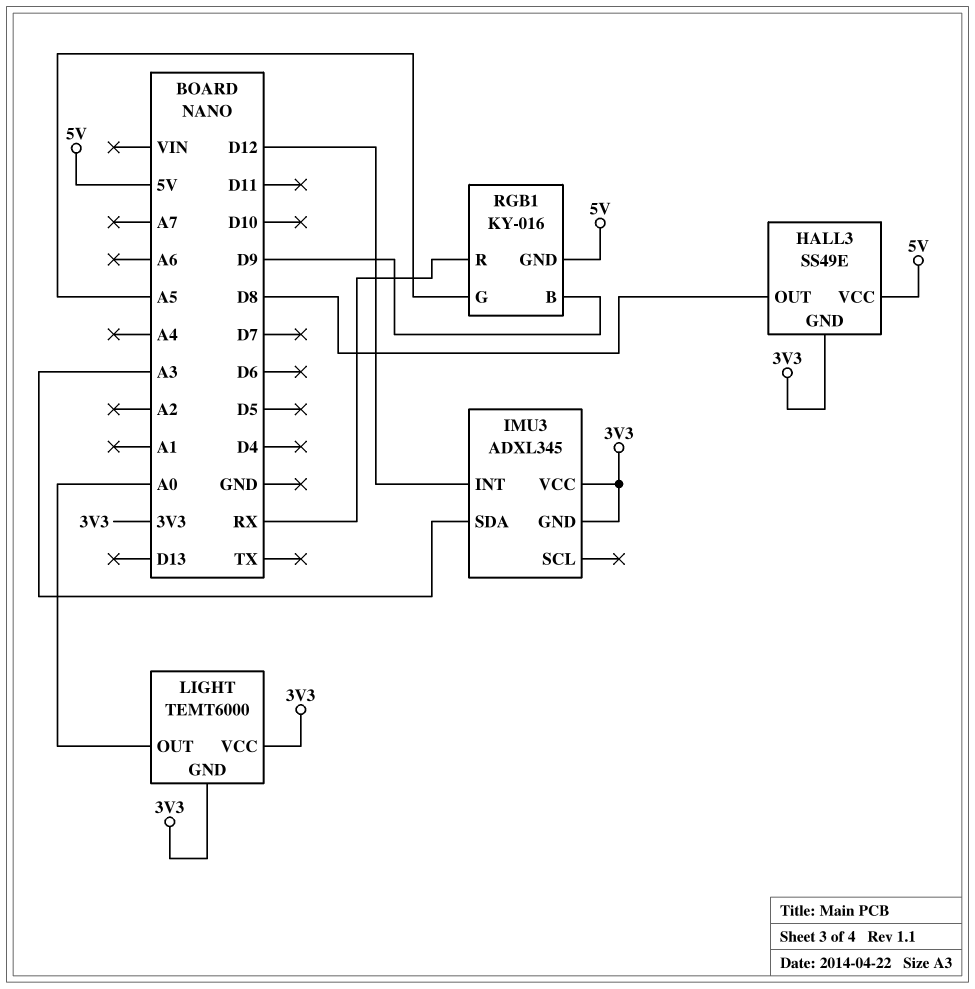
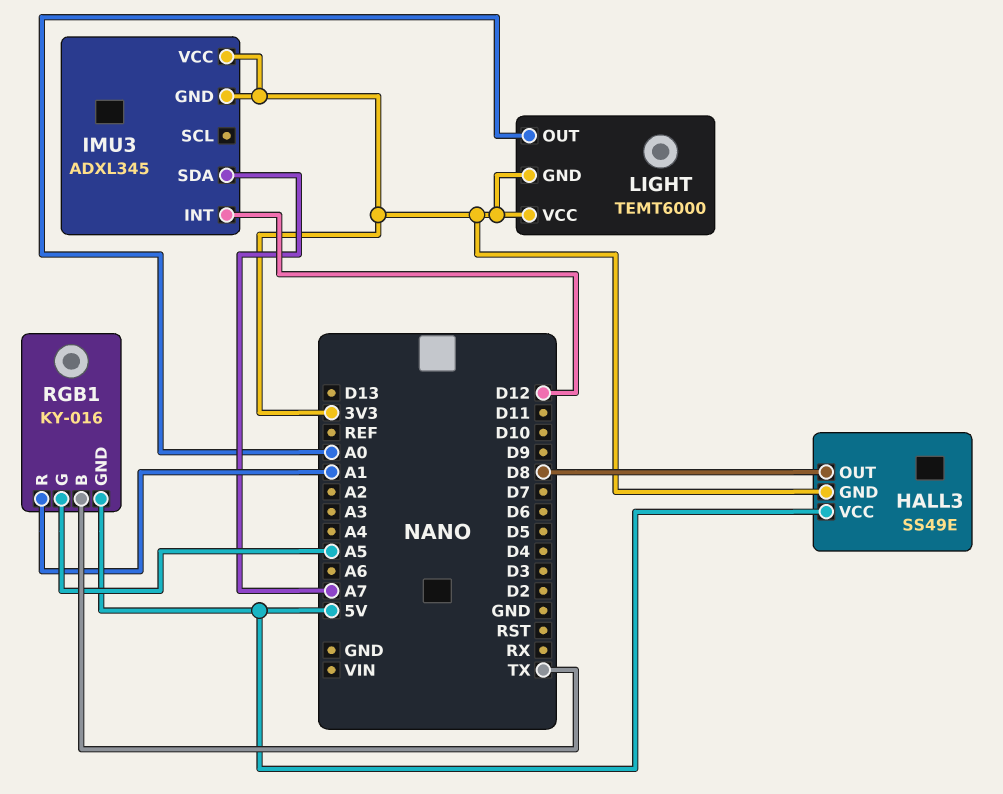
IMU3 pin SDA: A3 -> A7
RGB1 pin B: D9 -> TX
RGB1 pin R: RX -> A1

